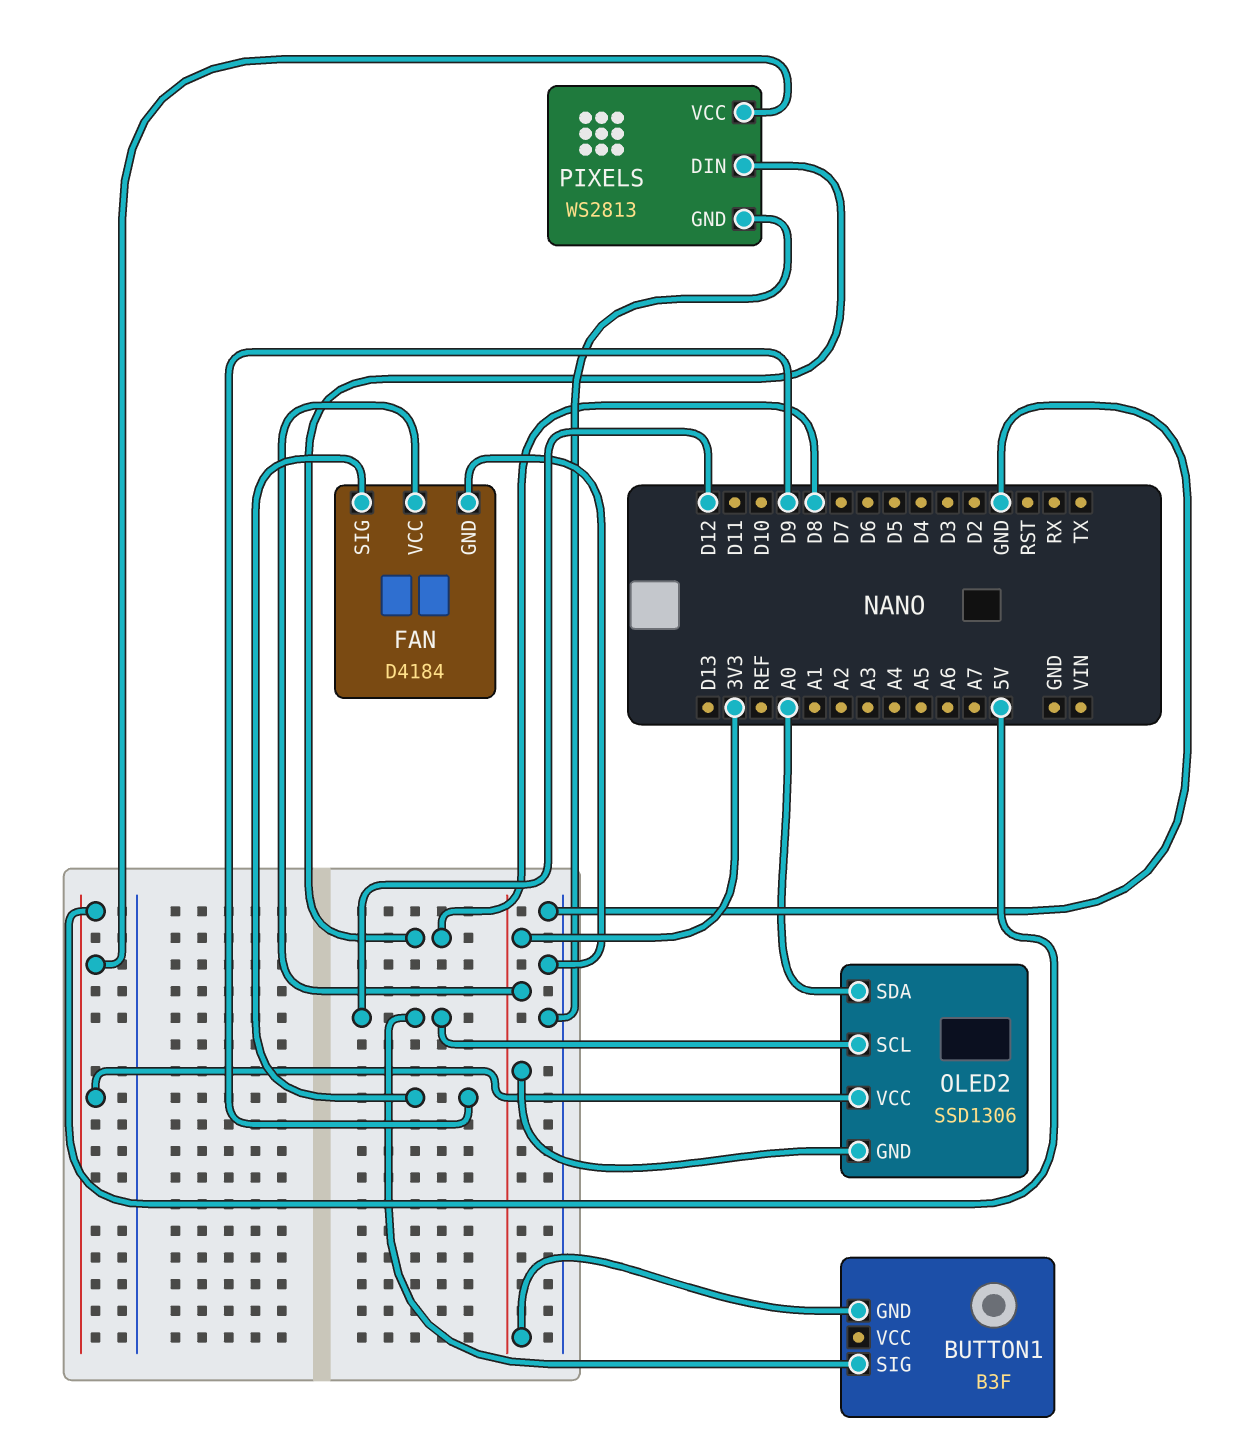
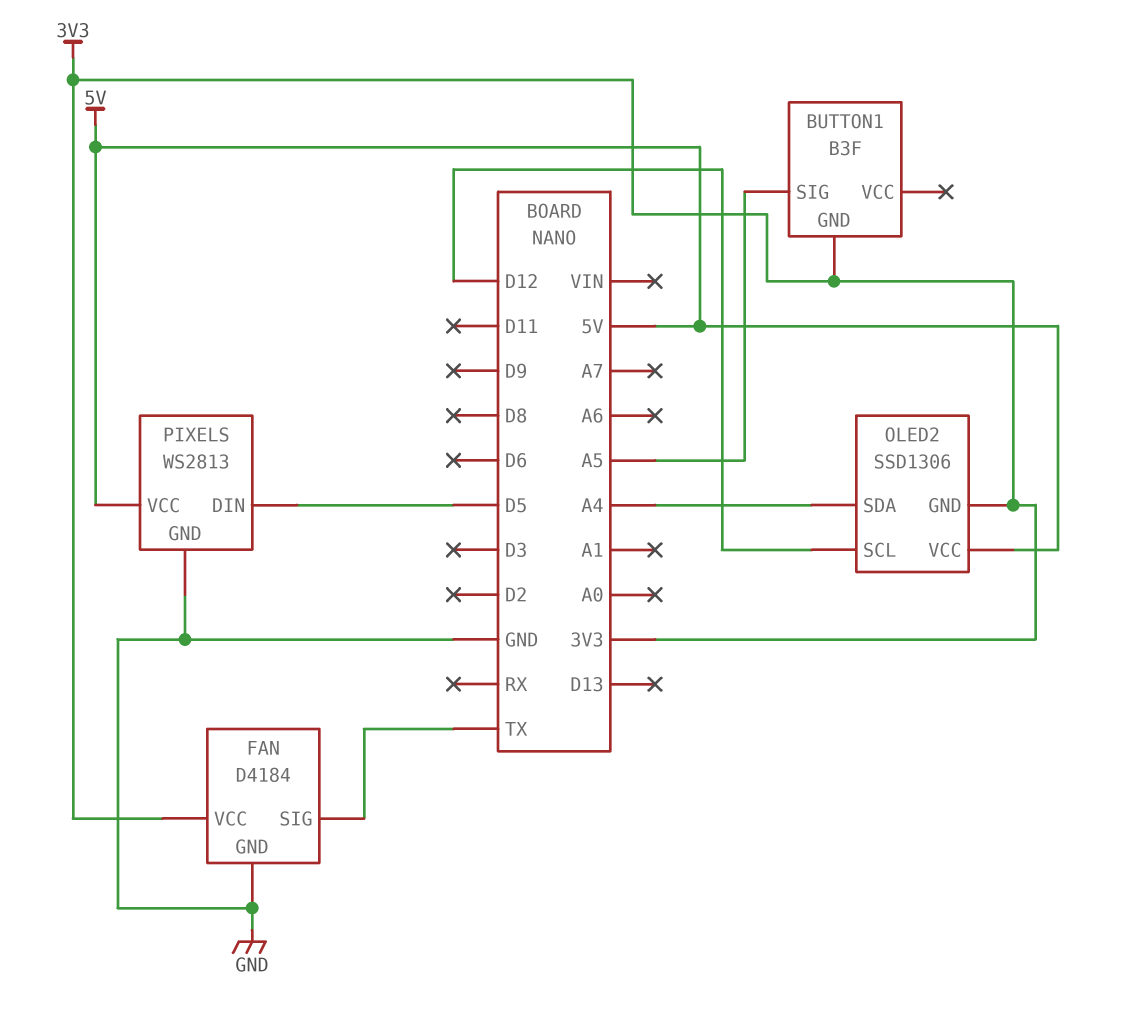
BUTTON1 pin SIG: D12 -> A5
FAN pin SIG: D9 -> TX
OLED2 pin SDA: A0 -> A4
PIXELS pin DIN: D8 -> D5

